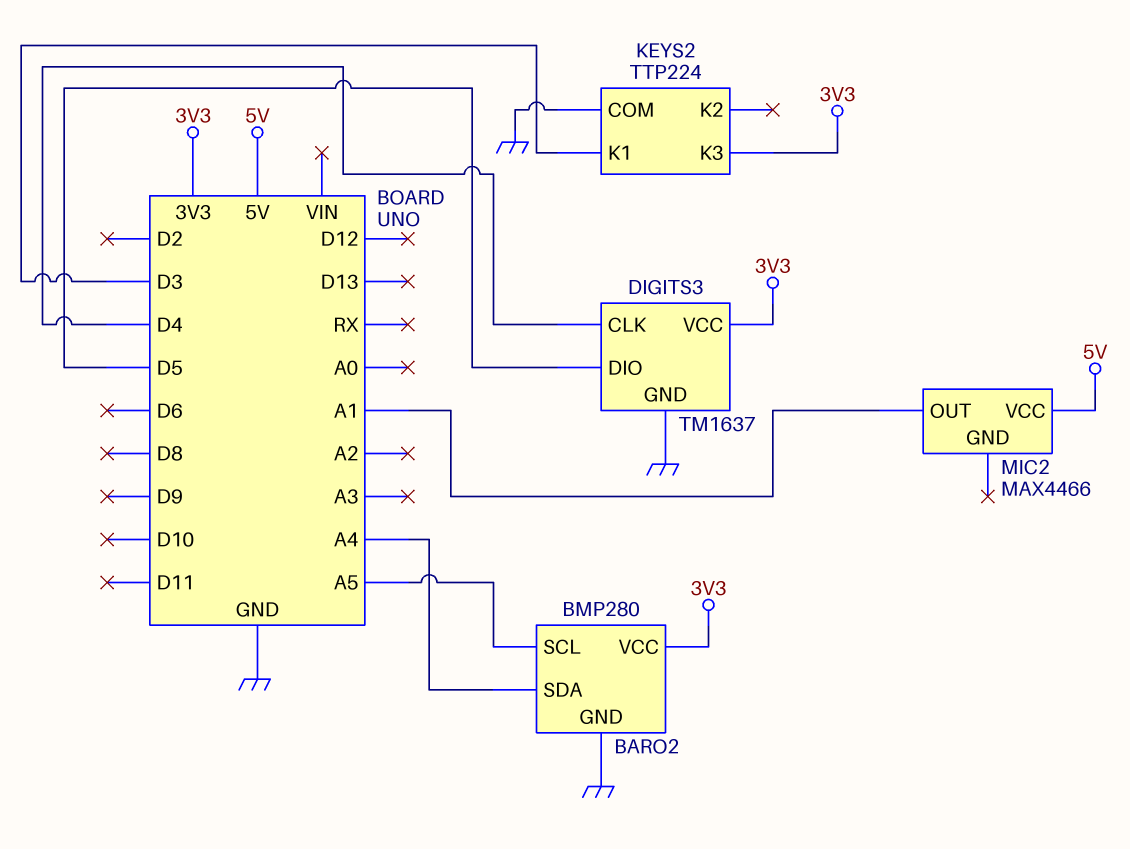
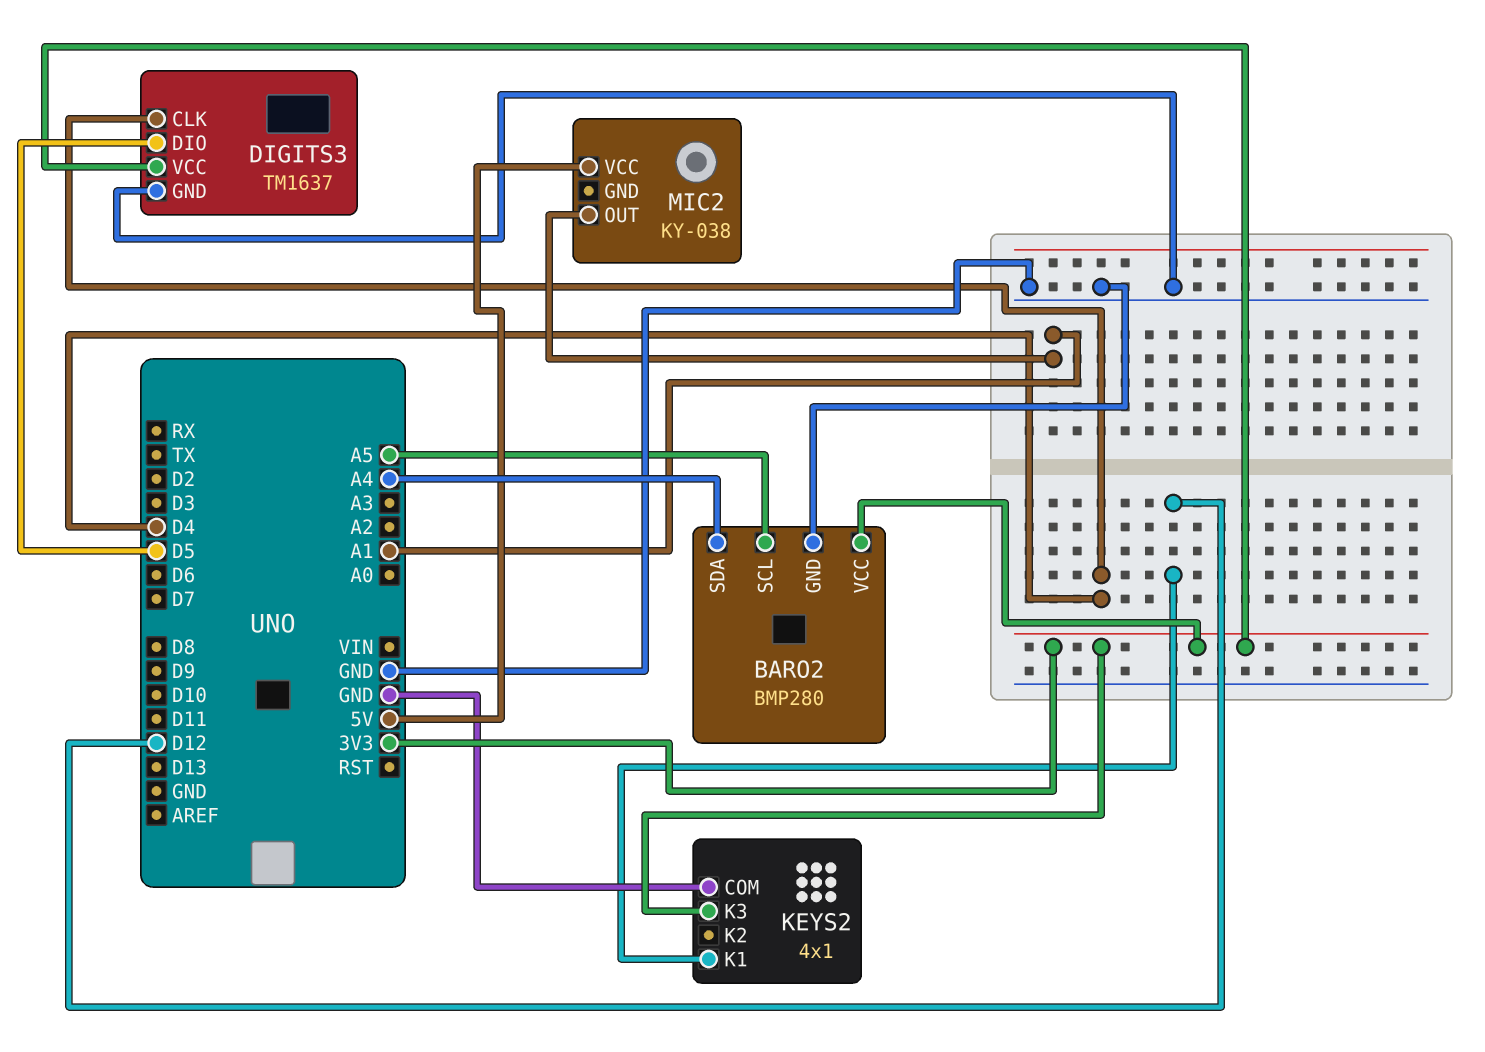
KEYS2: TTP224 -> 4x1
KEYS2 pin K1: D3 -> D12
MIC2: MAX4466 -> KY-038

